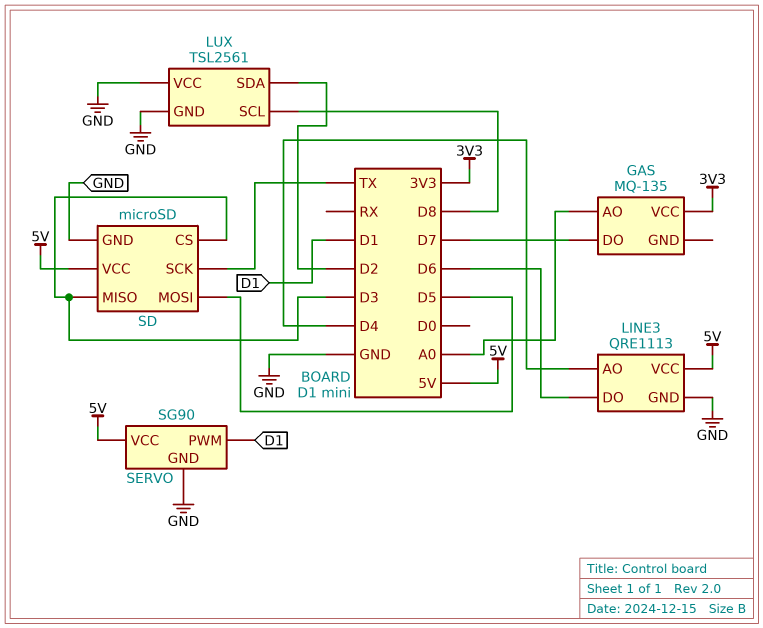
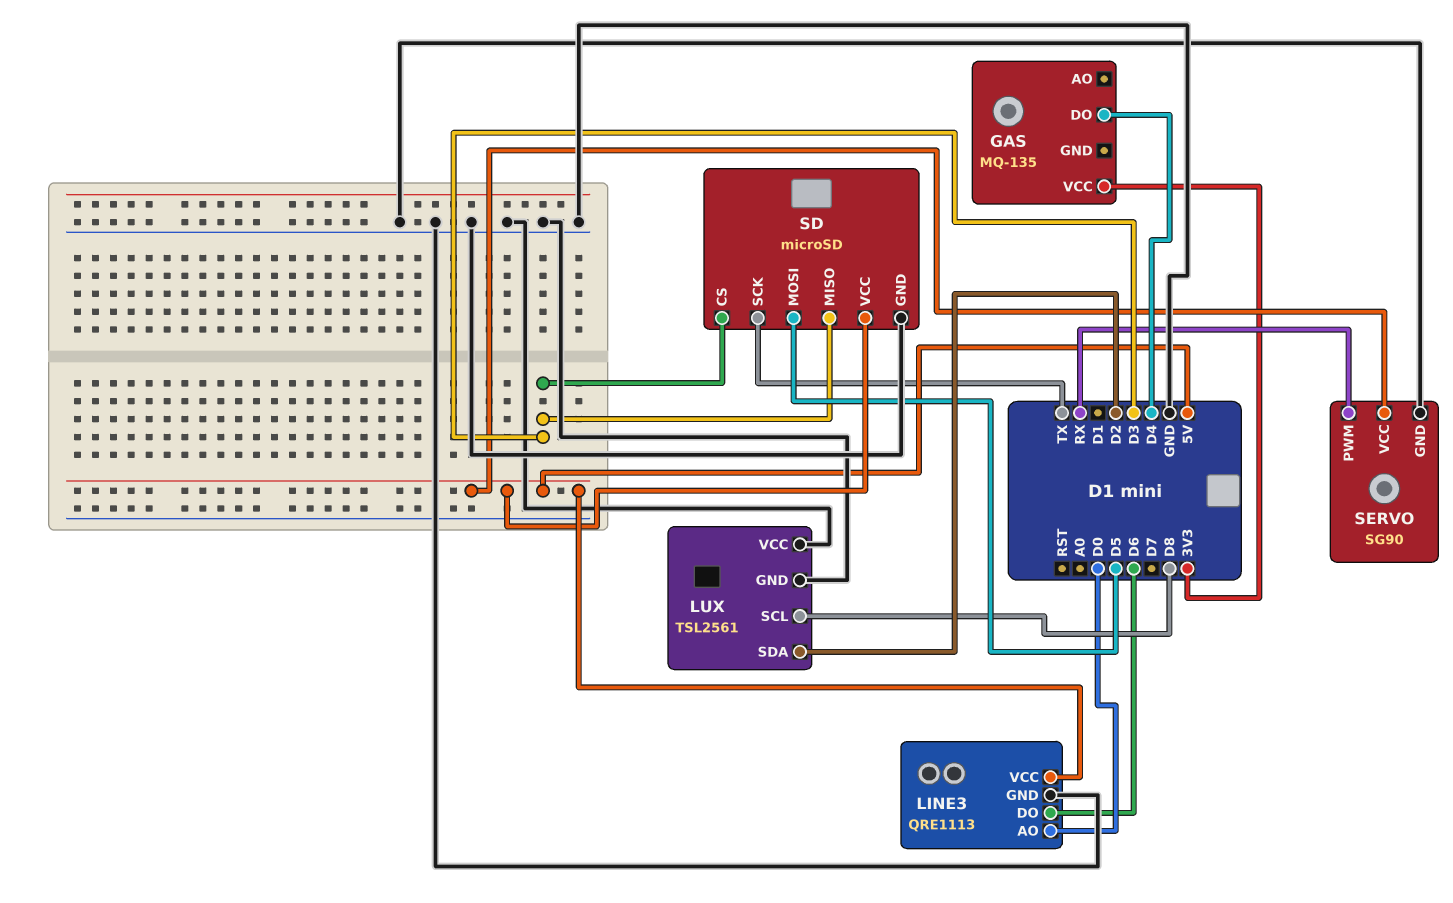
GAS pin AO: A0 -> none
GAS pin DO: D7 -> D4
LINE3 pin AO: D4 -> D0
SERVO pin PWM: D1 -> RX

